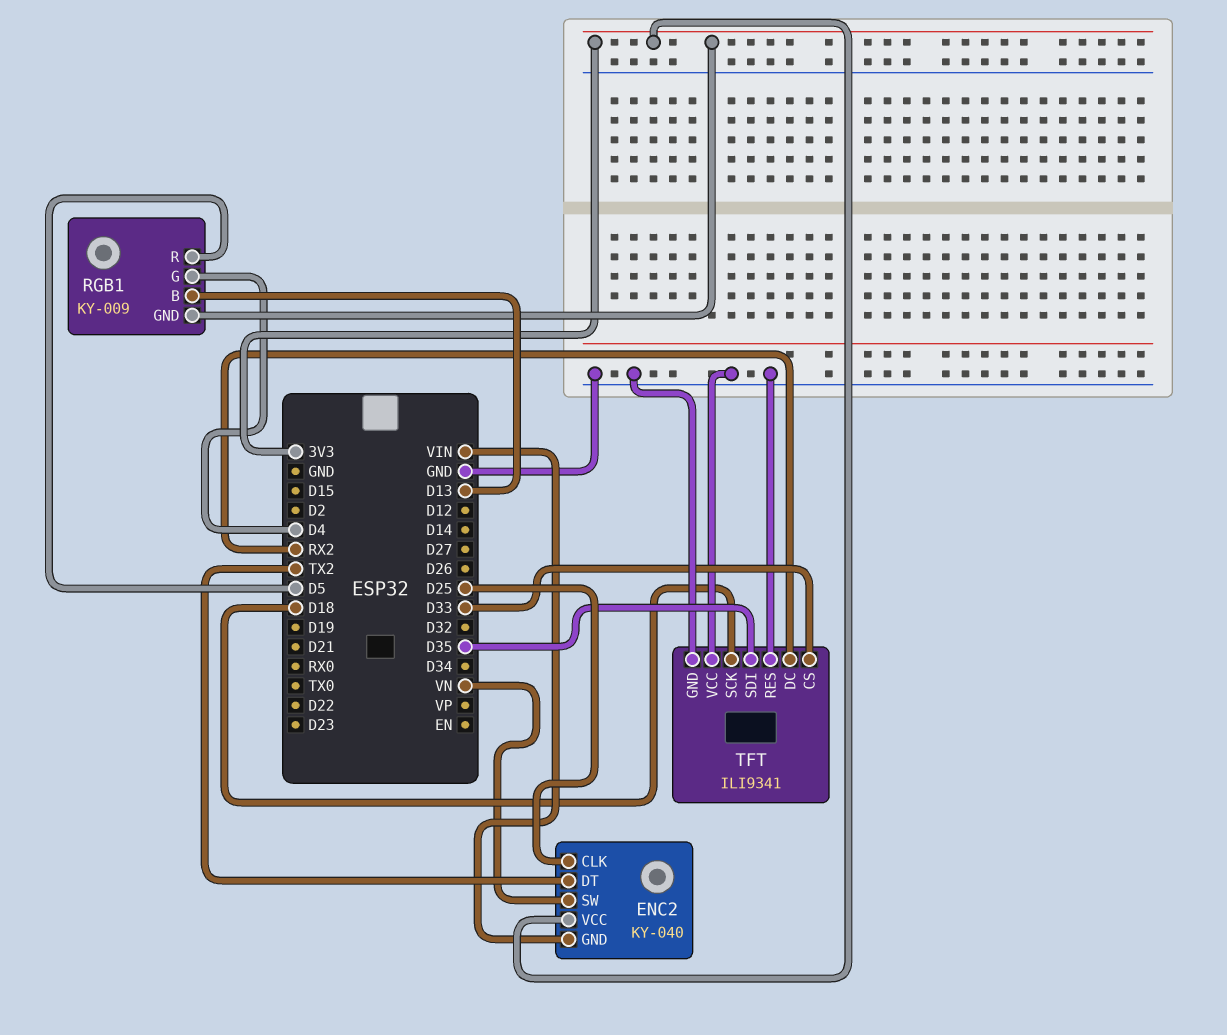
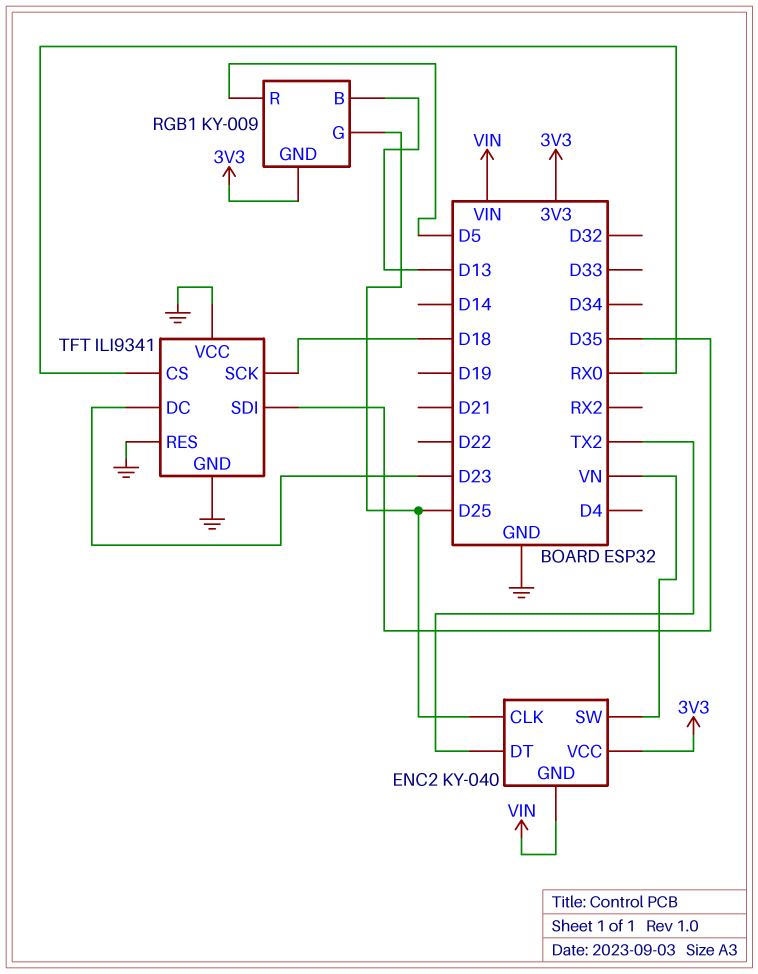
RGB1 pin G: D4 -> D25
TFT pin CS: D33 -> RX0
TFT pin DC: RX2 -> D23

